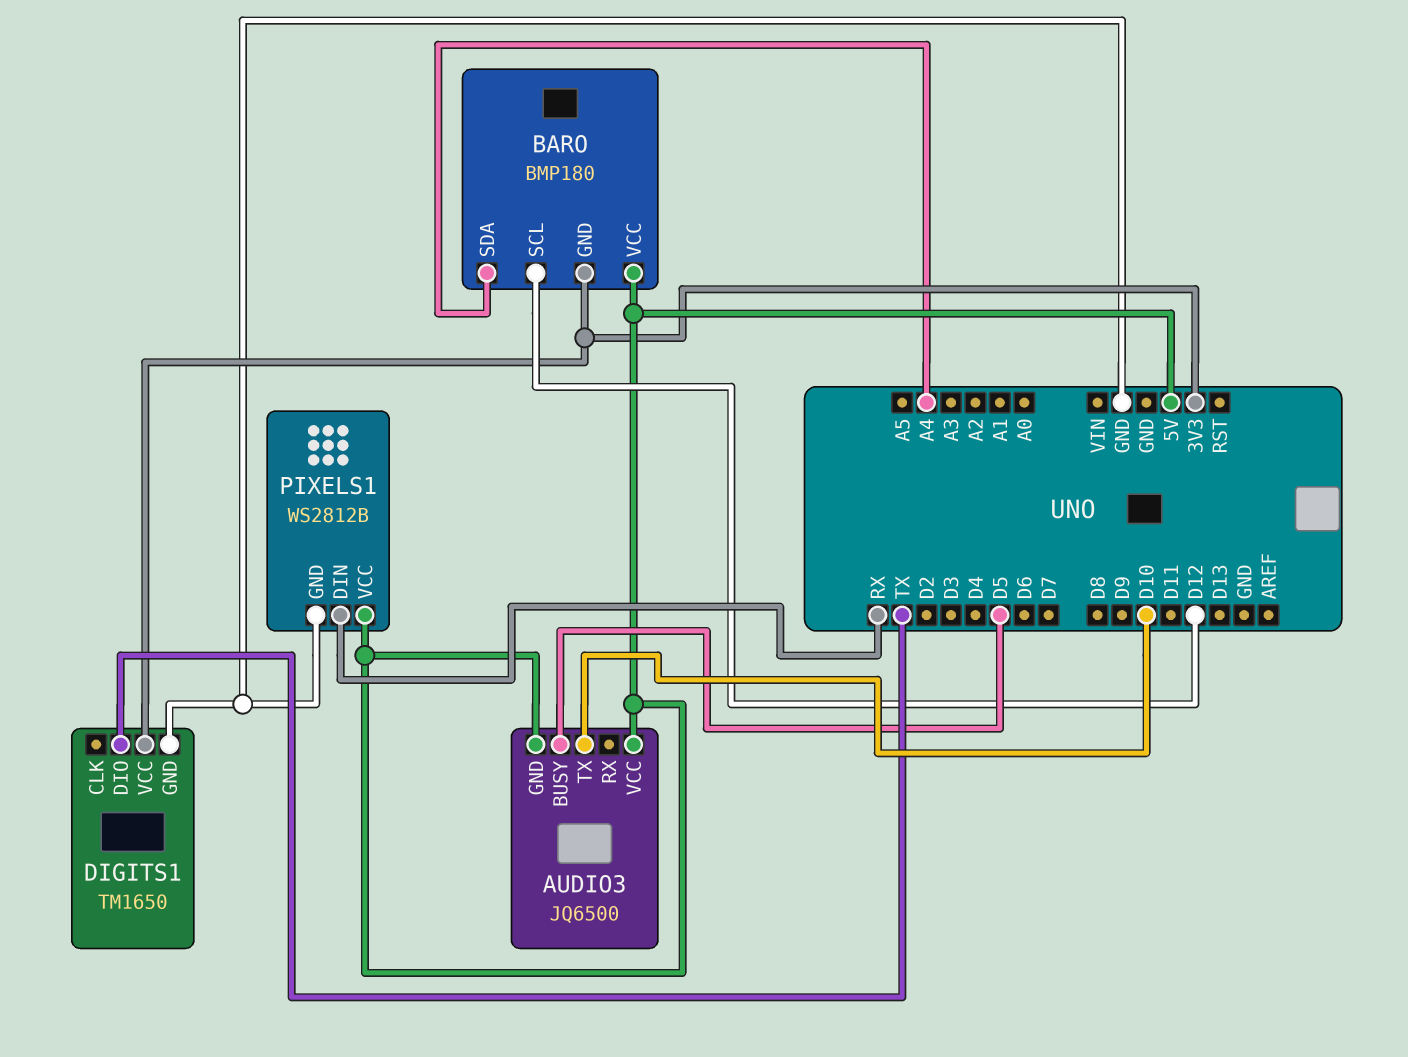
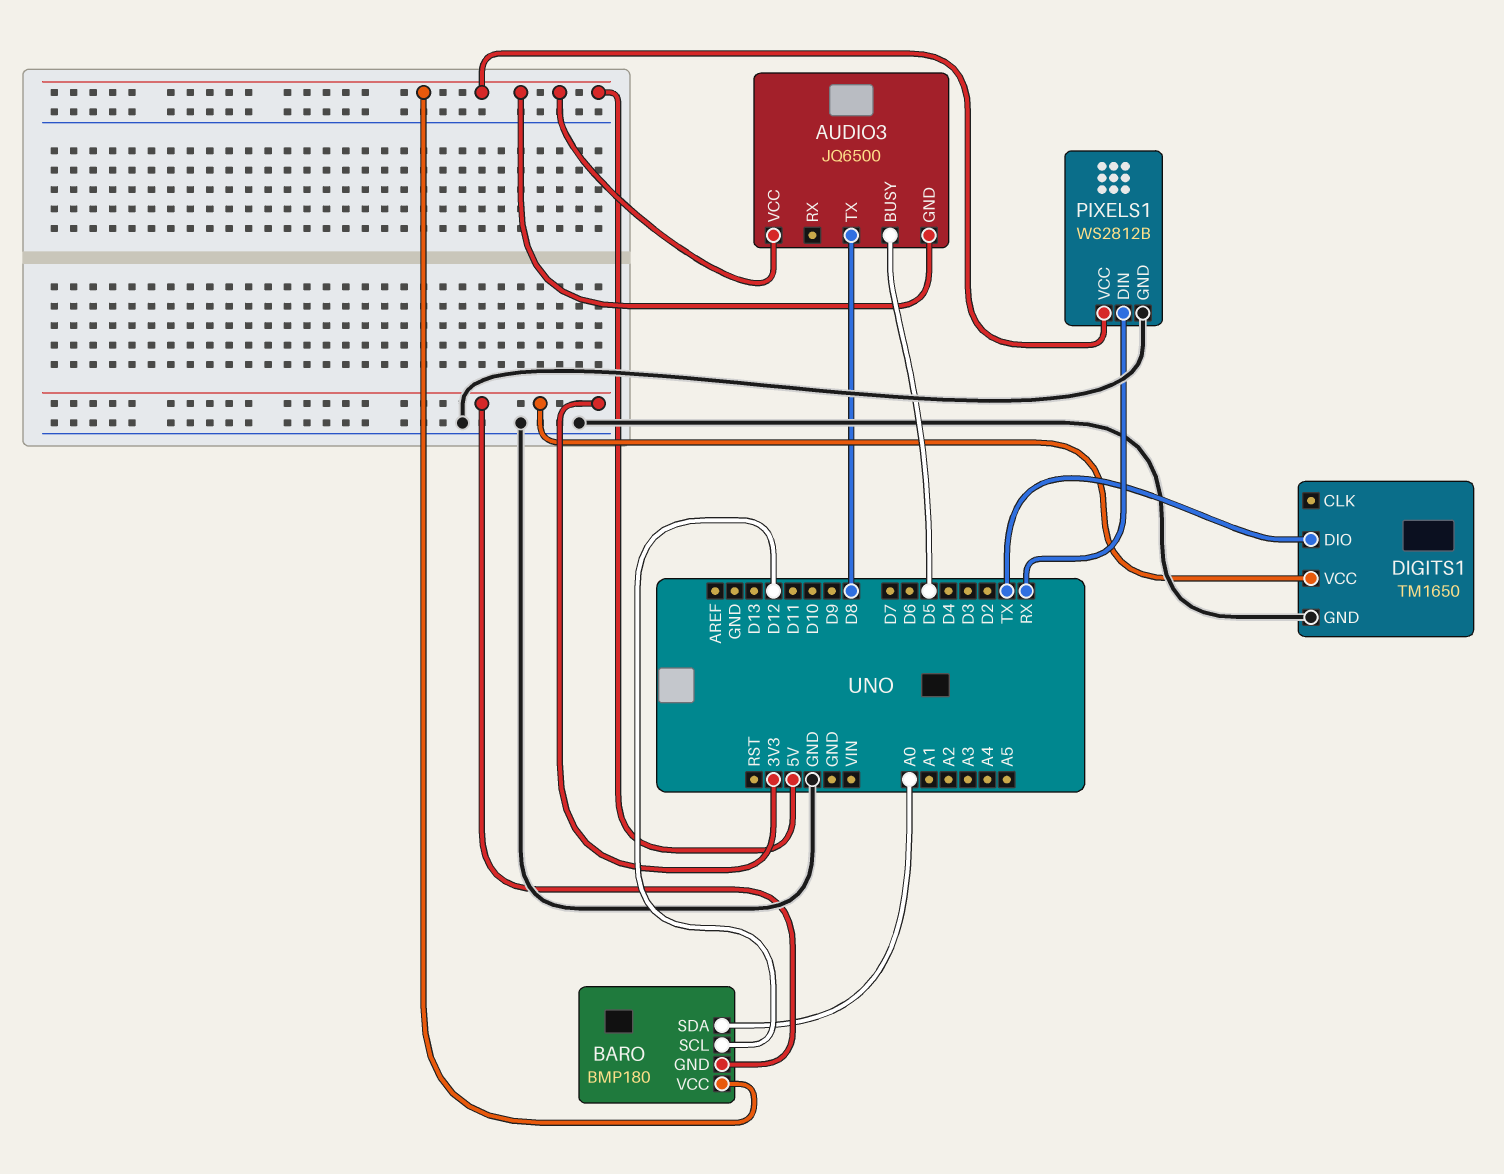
AUDIO3 pin TX: D10 -> D8
BARO pin SDA: A4 -> A0

